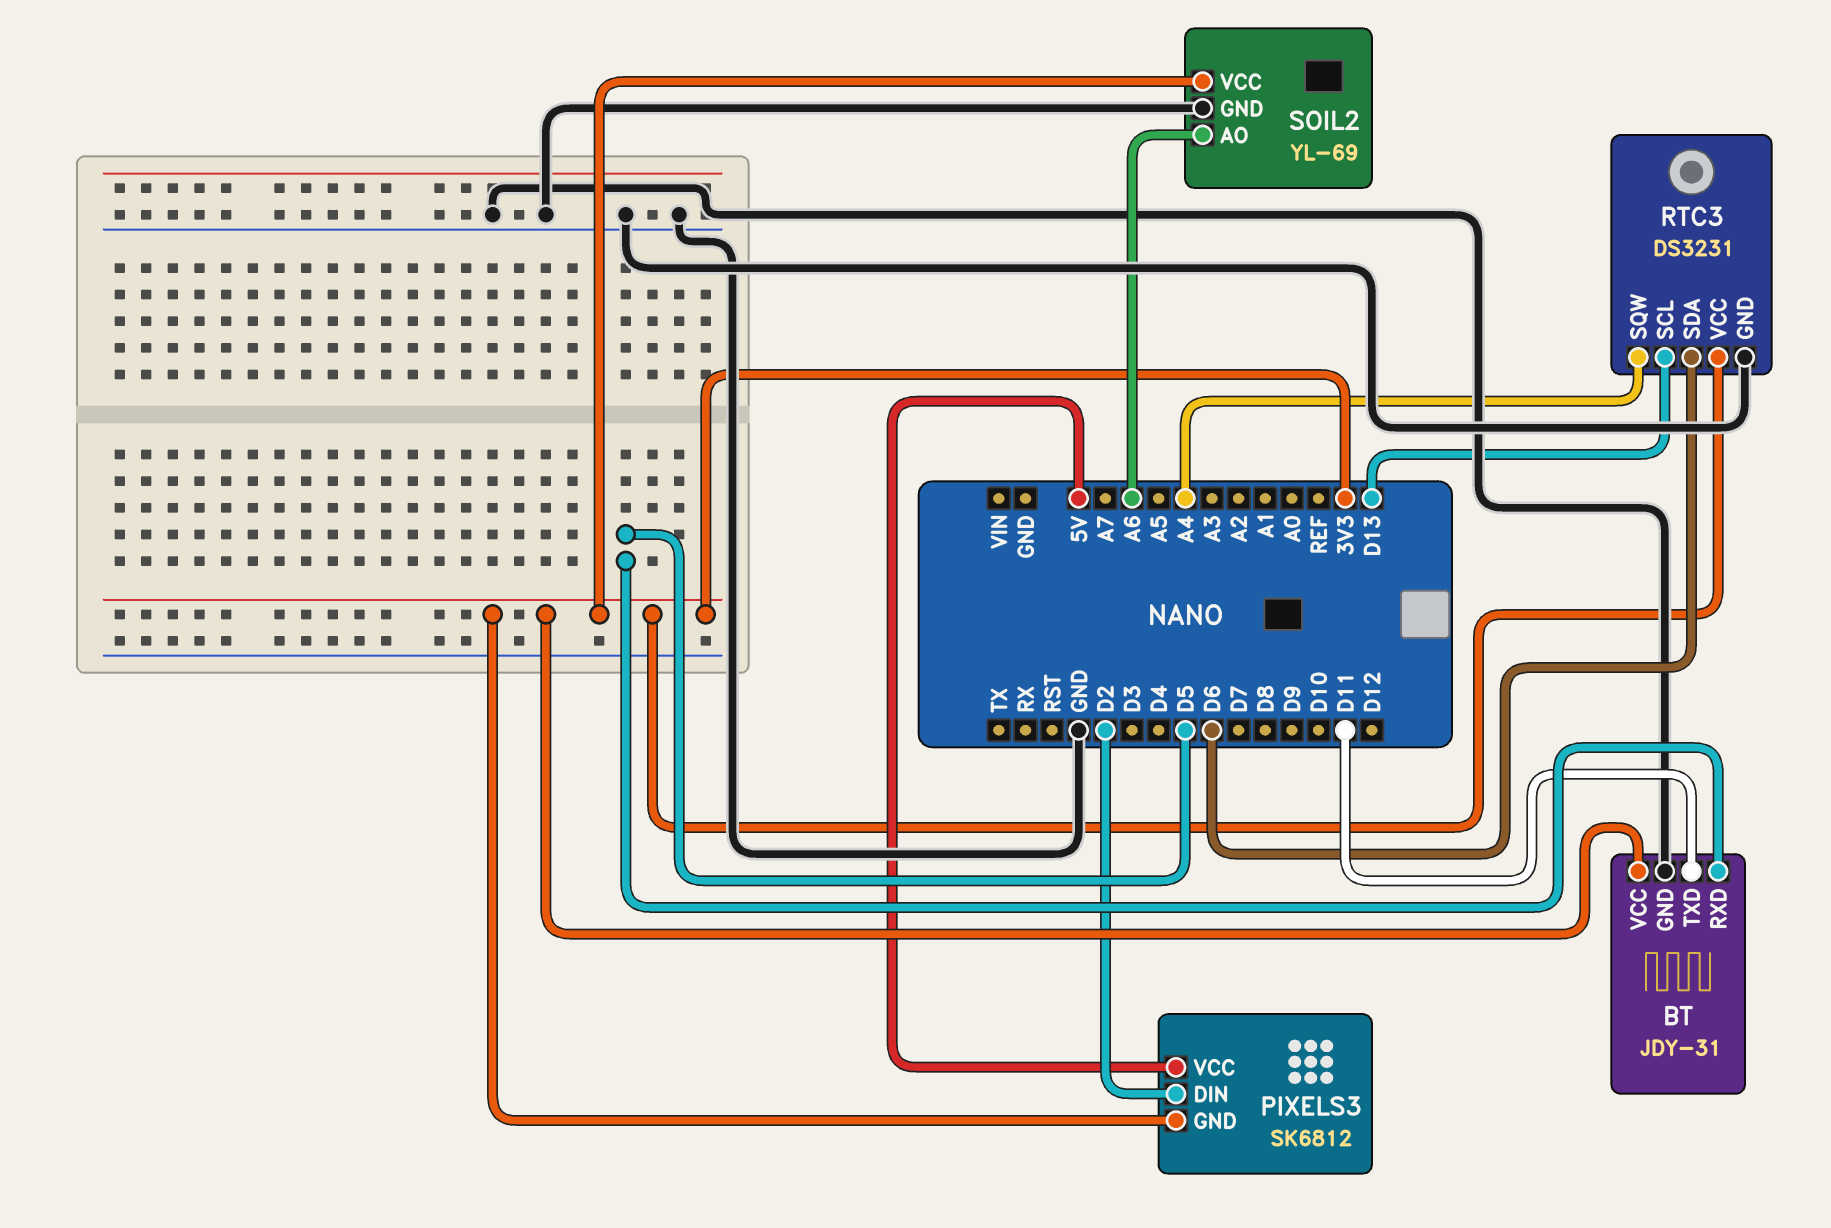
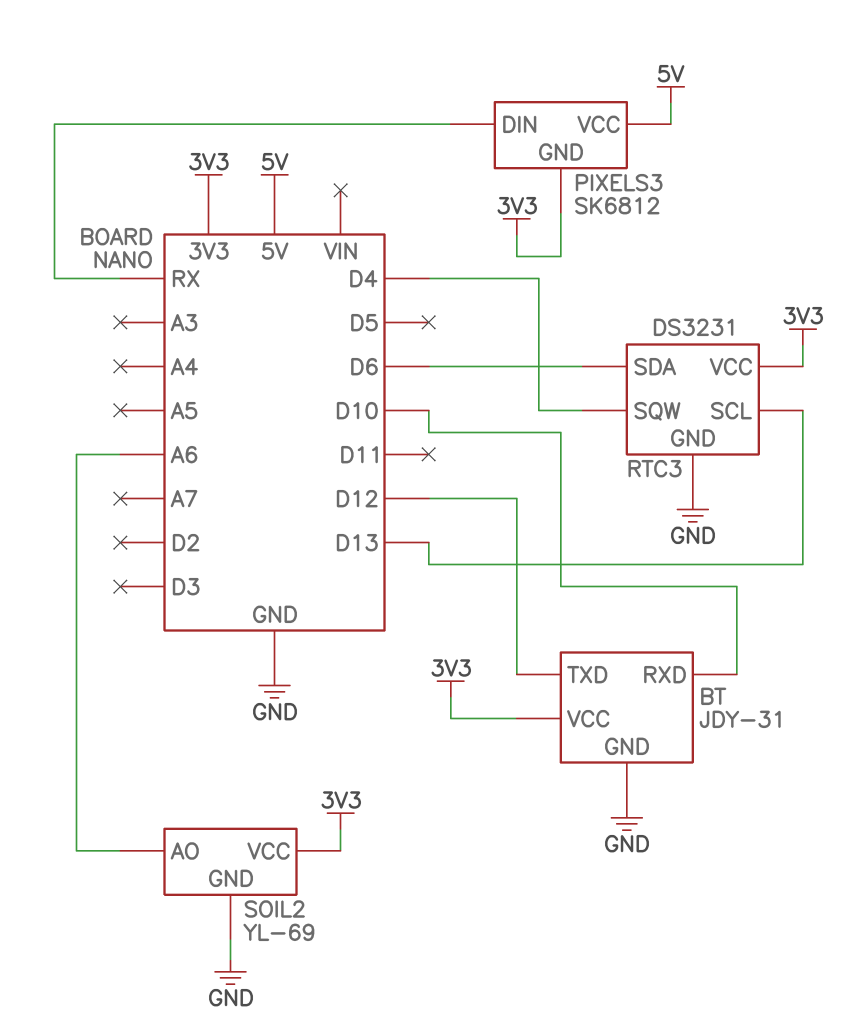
BT pin RXD: D5 -> D10
BT pin TXD: D11 -> D12
PIXELS3 pin DIN: D2 -> RX
RTC3 pin SQW: A4 -> D4

